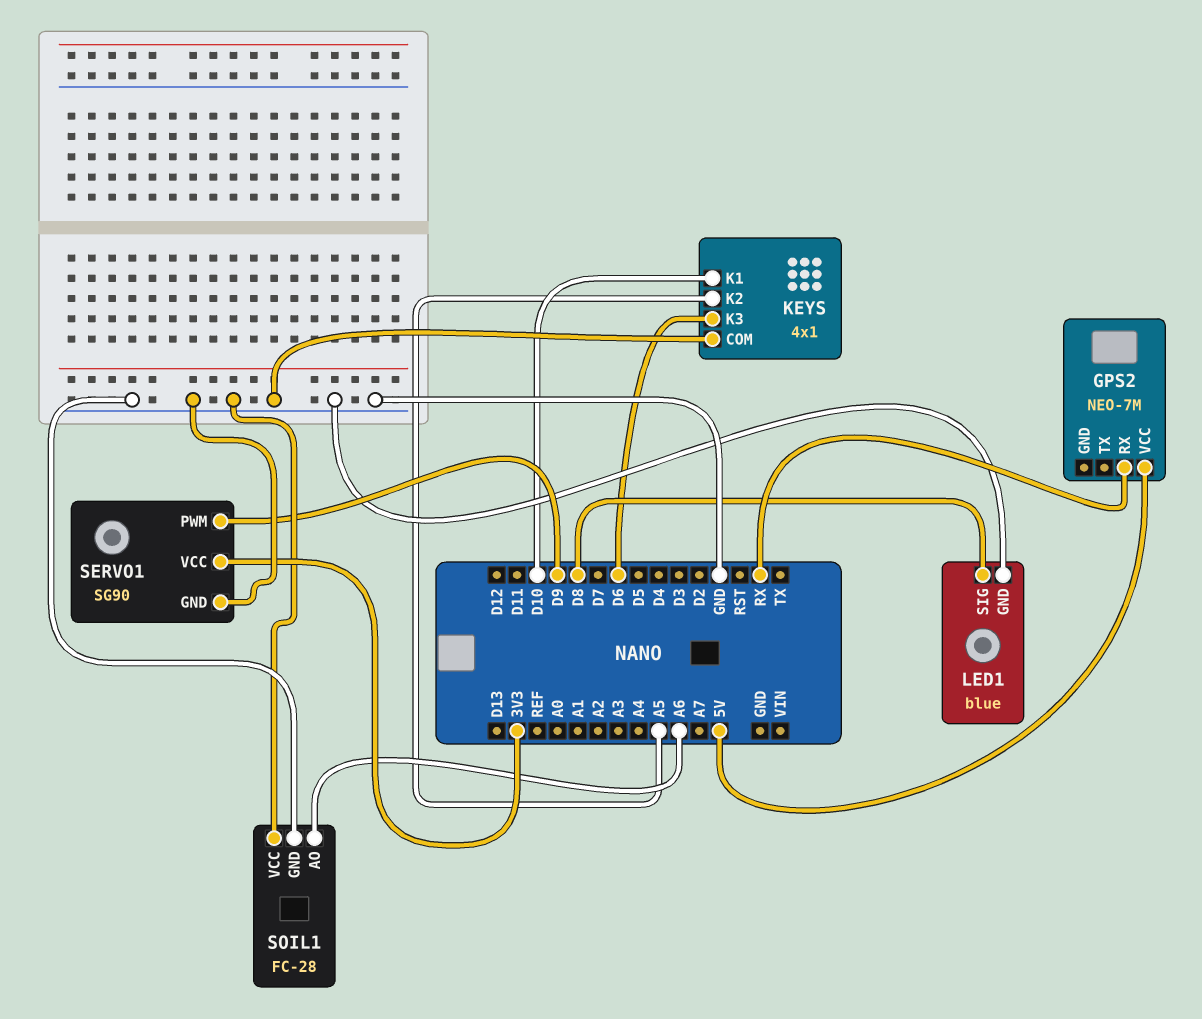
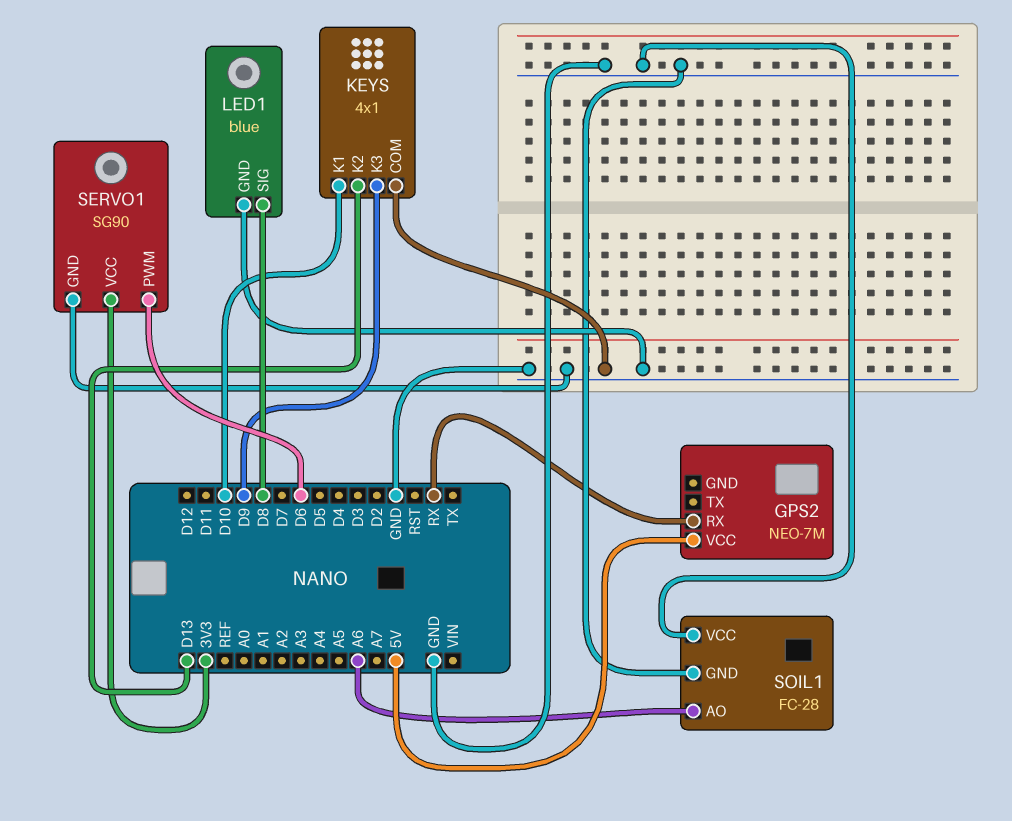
KEYS pin K2: A5 -> D13
KEYS pin K3: D6 -> D9
SERVO1 pin PWM: D9 -> D6

